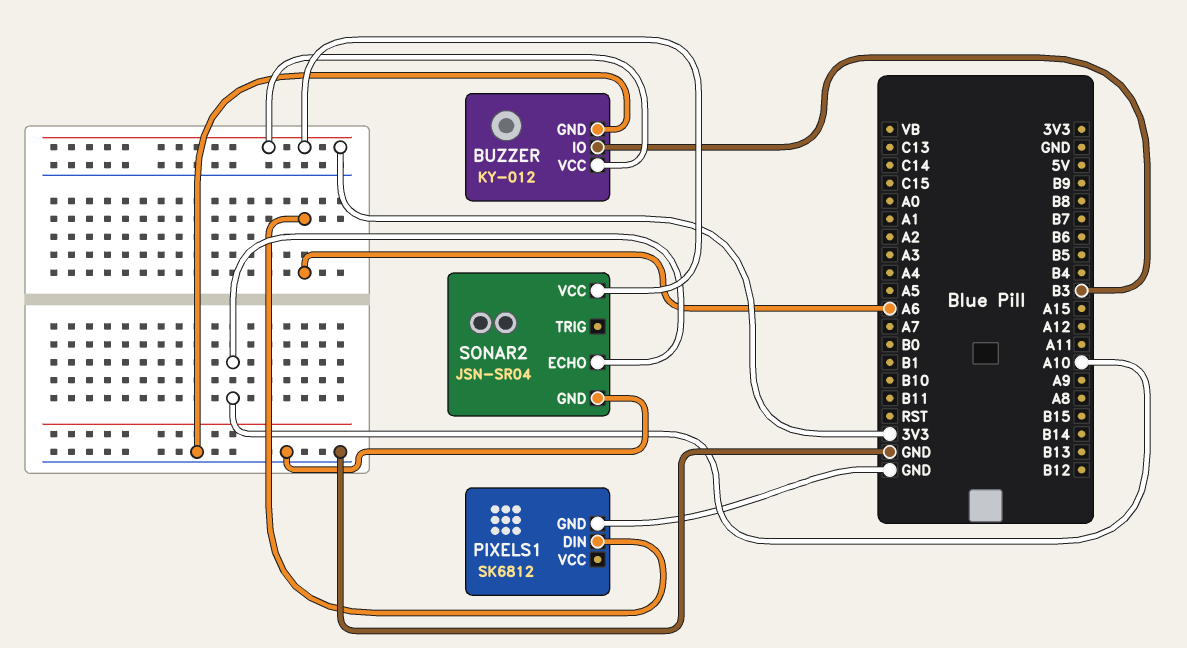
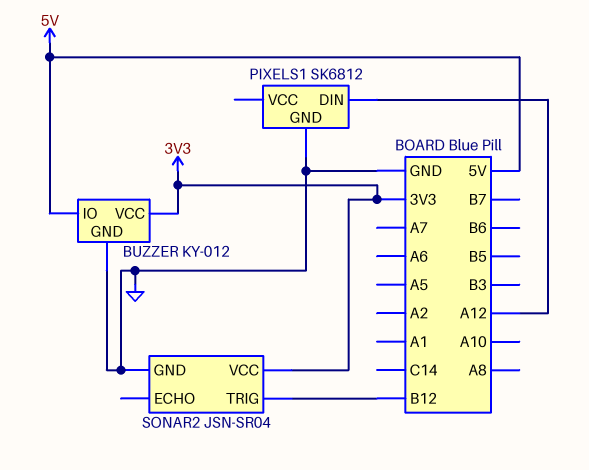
BUZZER pin IO: B3 -> 5V
PIXELS1 pin DIN: A6 -> A12
SONAR2 pin ECHO: A10 -> none
SONAR2 pin TRIG: none -> B12

